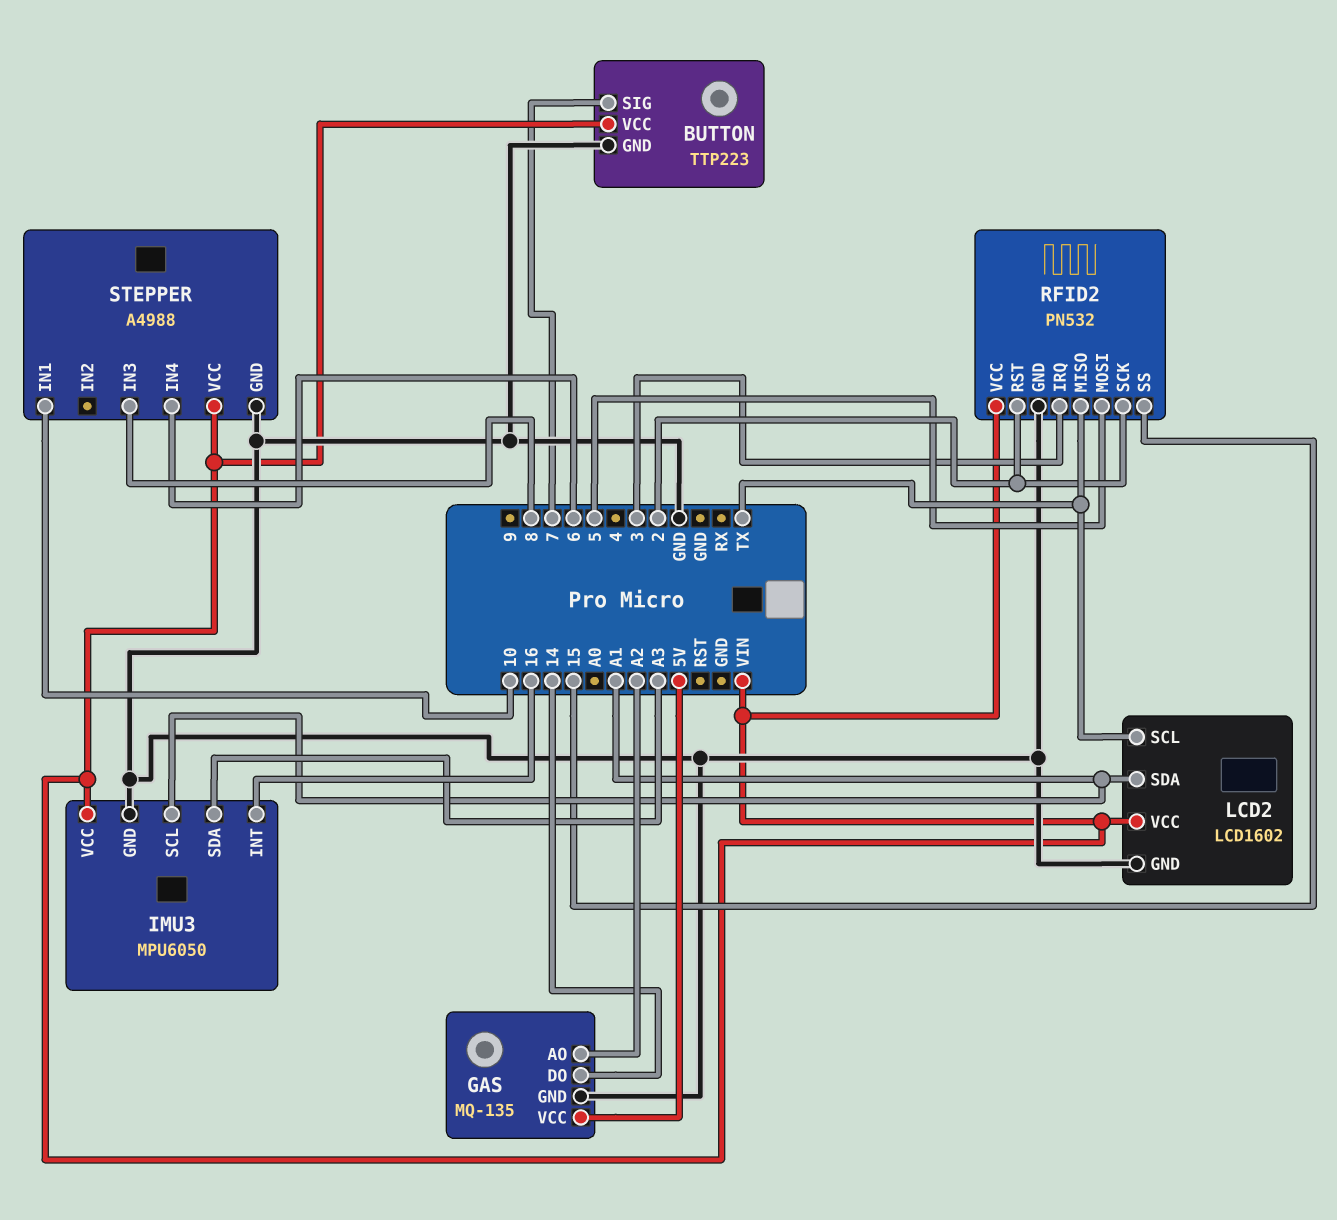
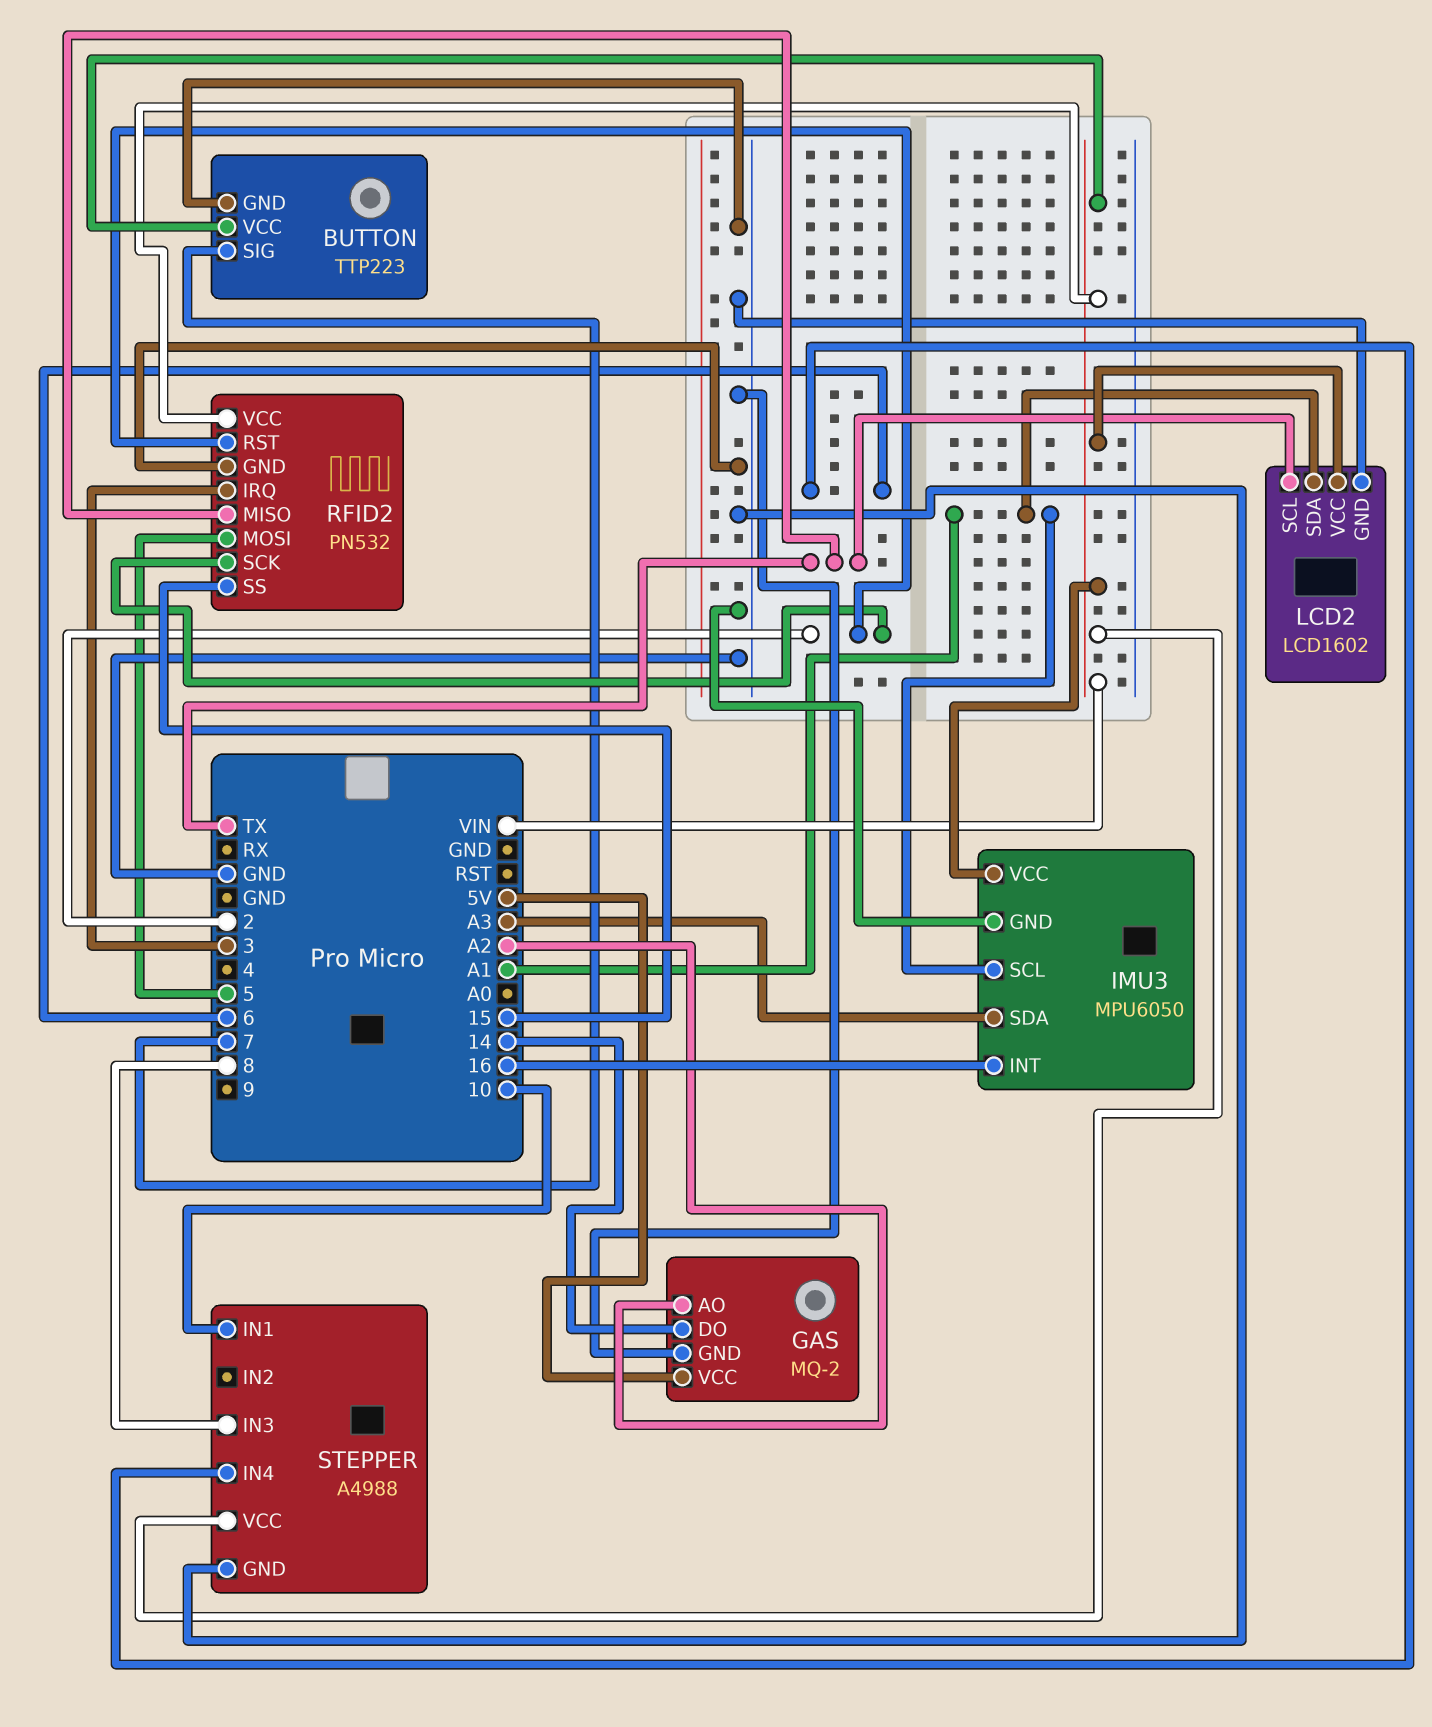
GAS: MQ-135 -> MQ-2

